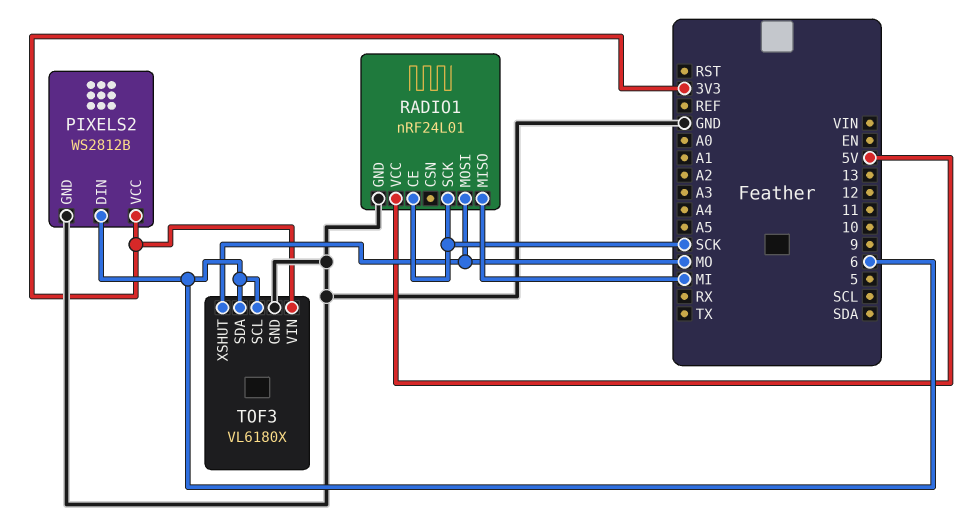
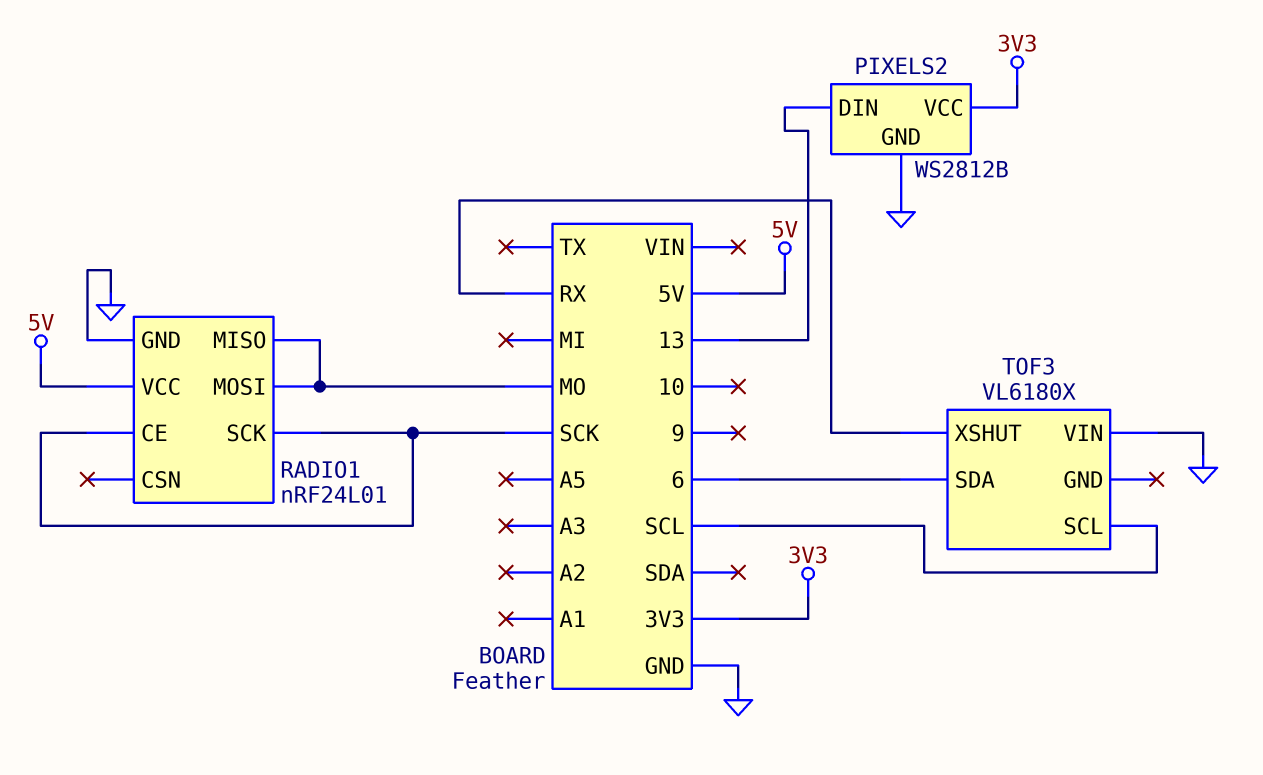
PIXELS2 pin DIN: 6 -> 13
RADIO1 pin MISO: MI -> MO
TOF3 pin GND: GND -> none
TOF3 pin SCL: 6 -> SCL
TOF3 pin VIN: 3V3 -> GND
TOF3 pin XSHUT: MO -> RX

